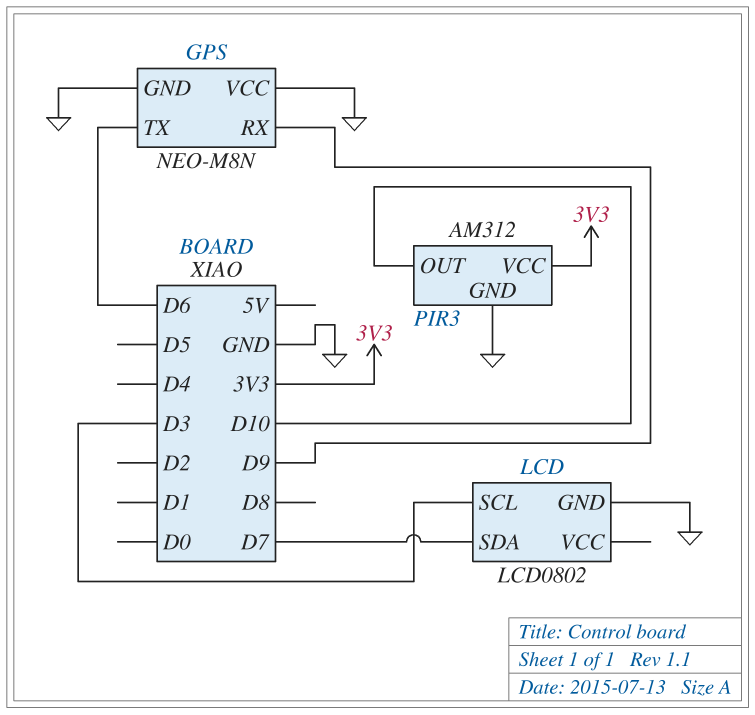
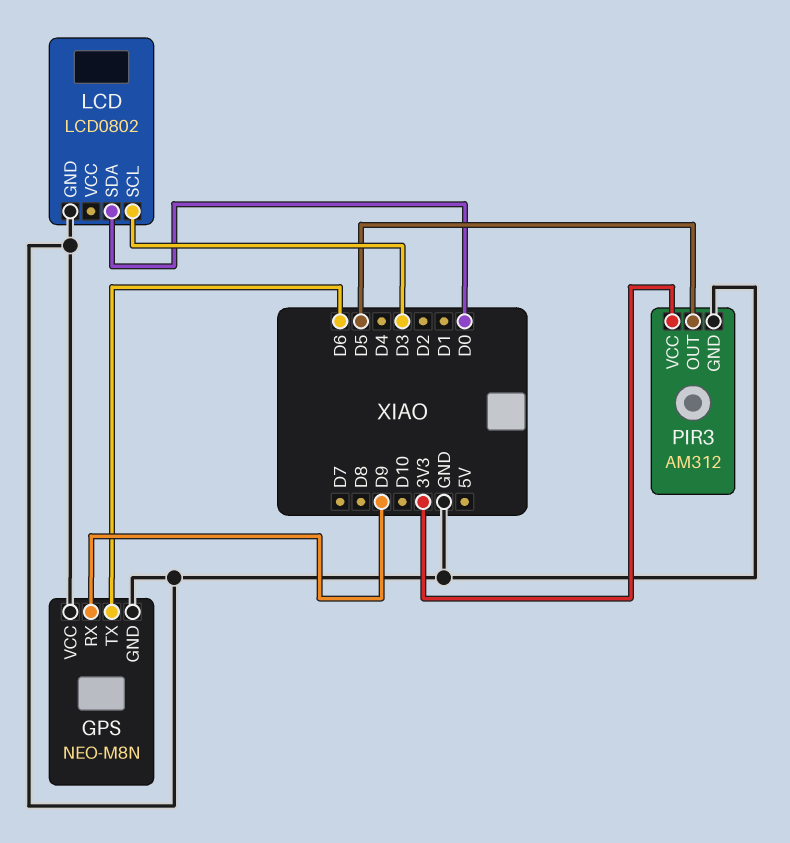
LCD pin SDA: D7 -> D0
PIR3 pin OUT: D10 -> D5

